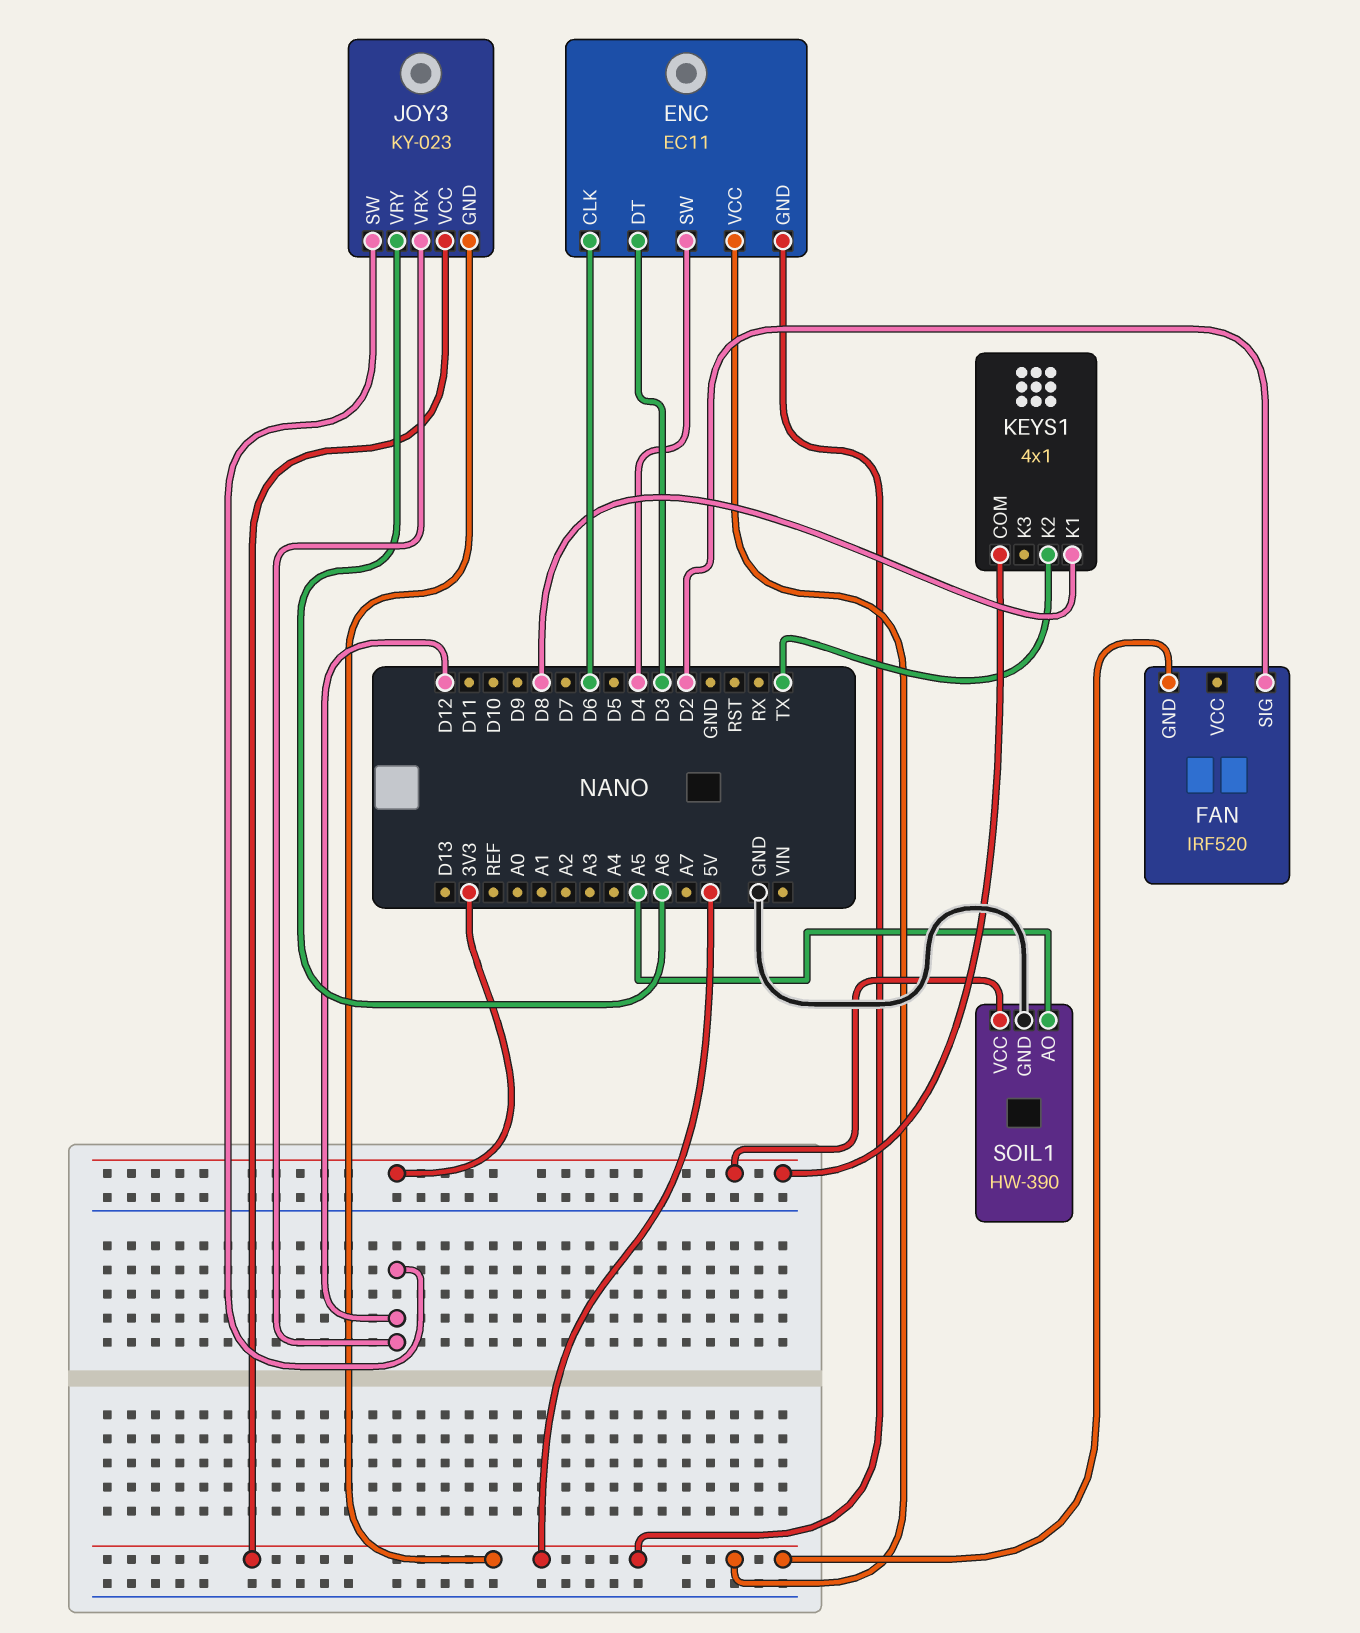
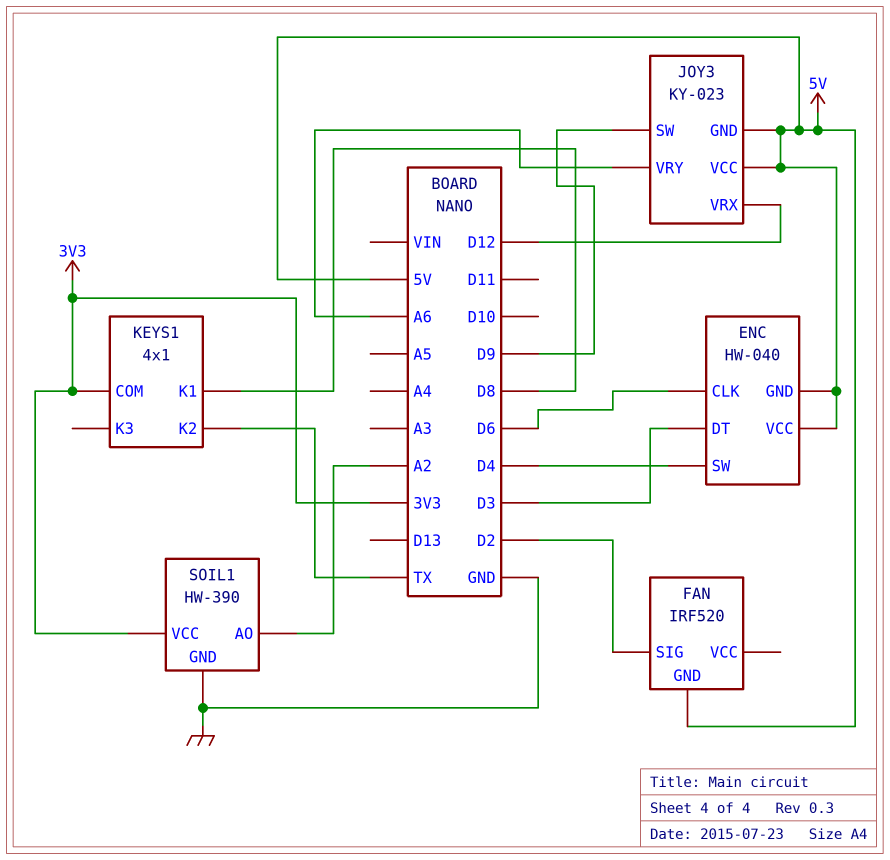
ENC: EC11 -> HW-040
JOY3 pin SW: D12 -> D9
SOIL1 pin AO: A5 -> A2

